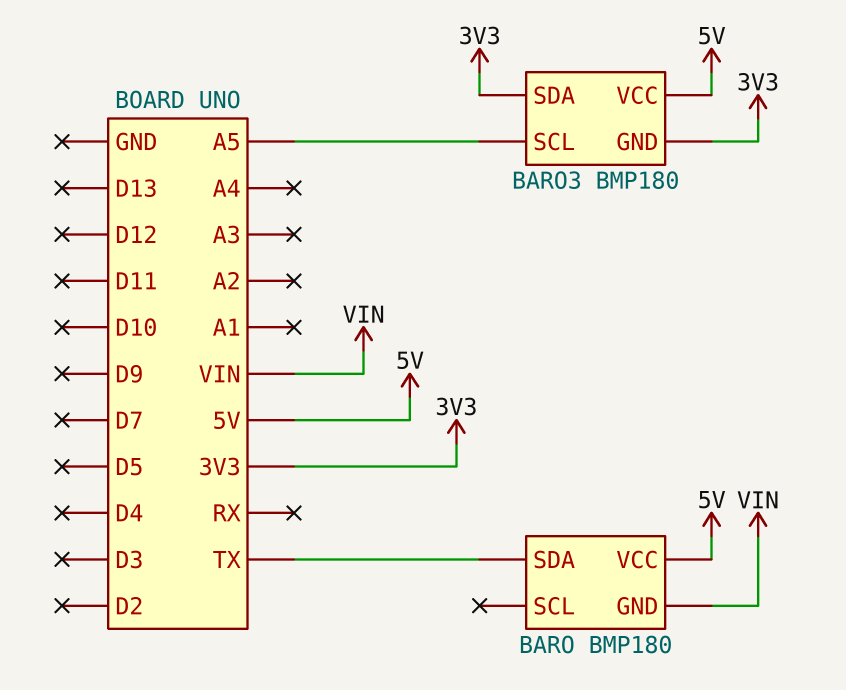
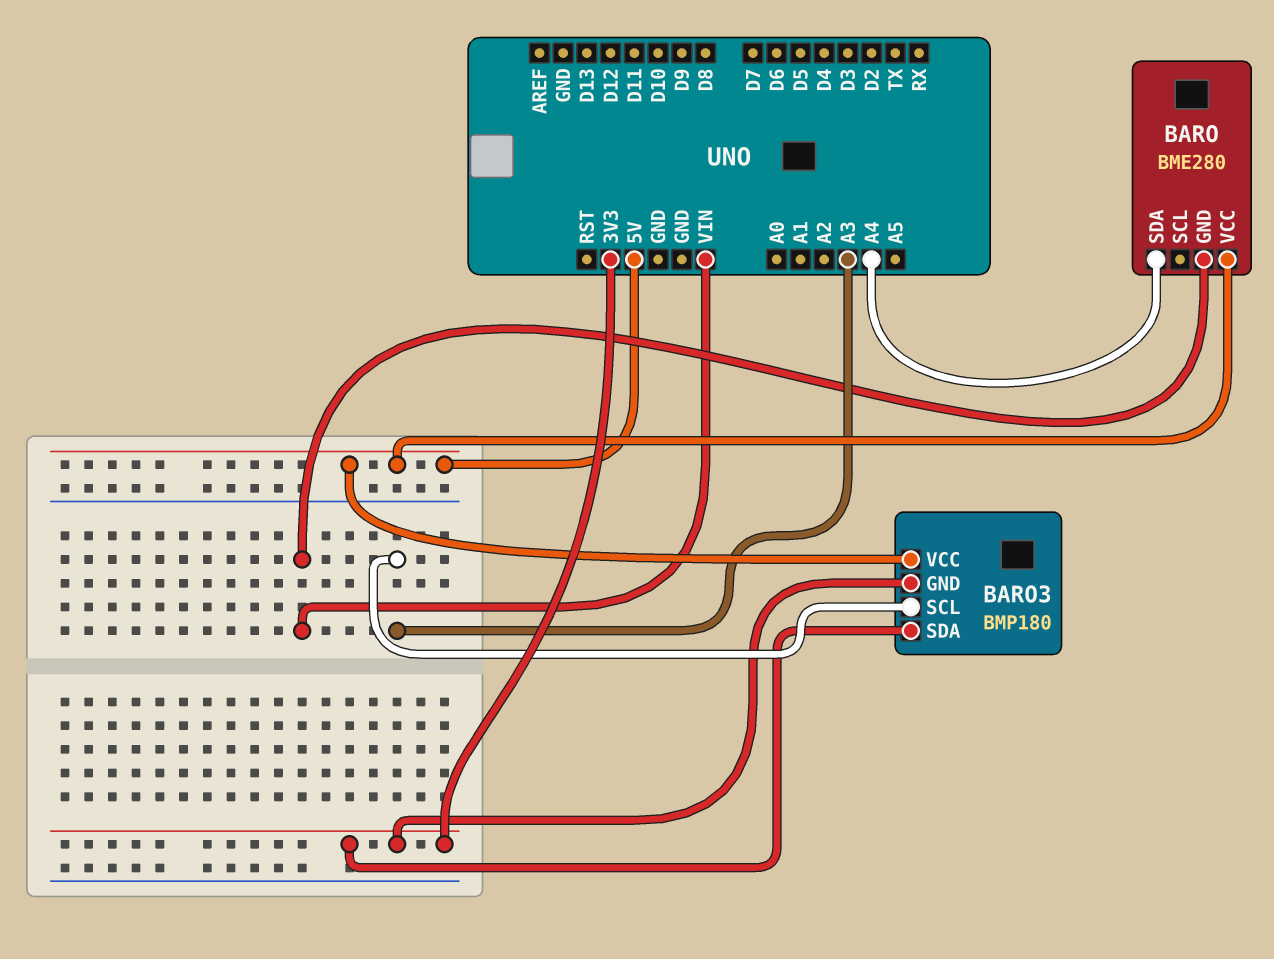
BARO: BMP180 -> BME280
BARO pin SDA: TX -> A4
BARO3 pin SCL: A5 -> A3

